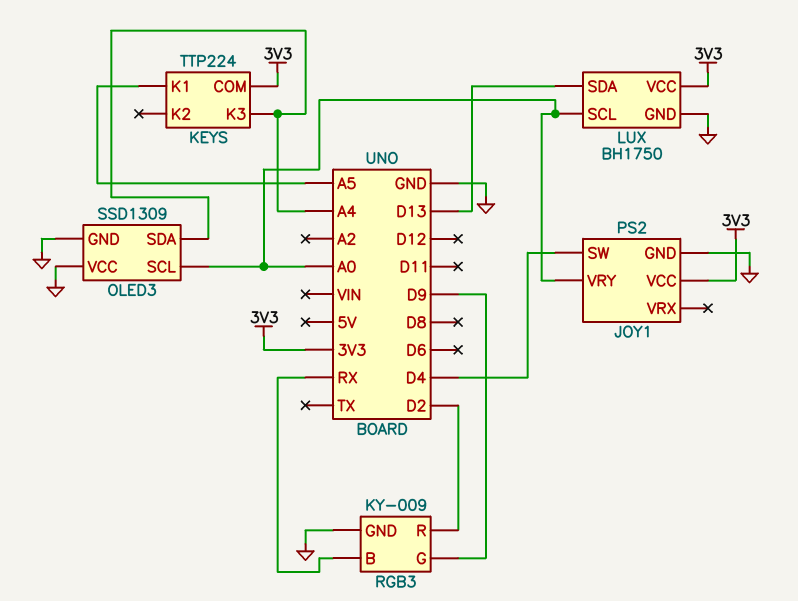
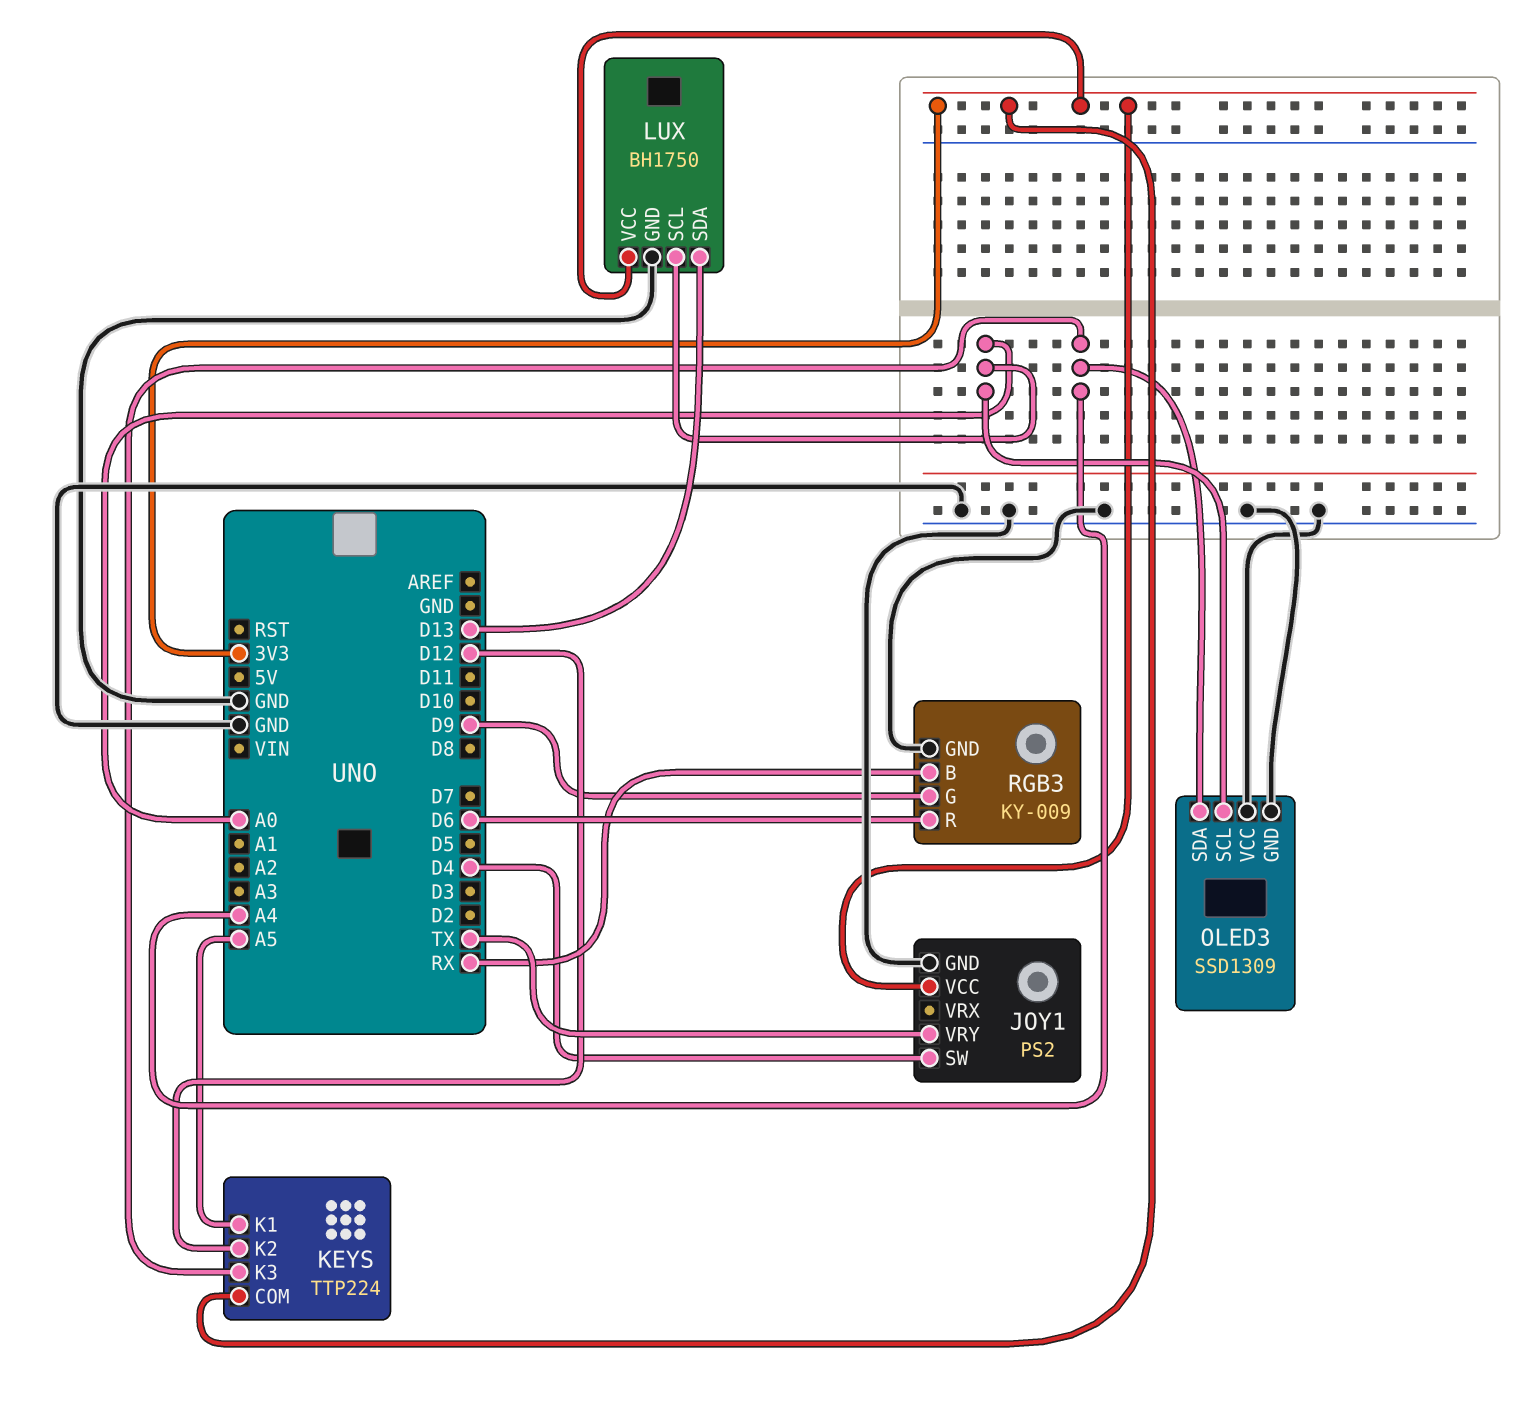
JOY1 pin VRY: A0 -> TX
KEYS pin K2: none -> D12
RGB3 pin R: D2 -> D6

